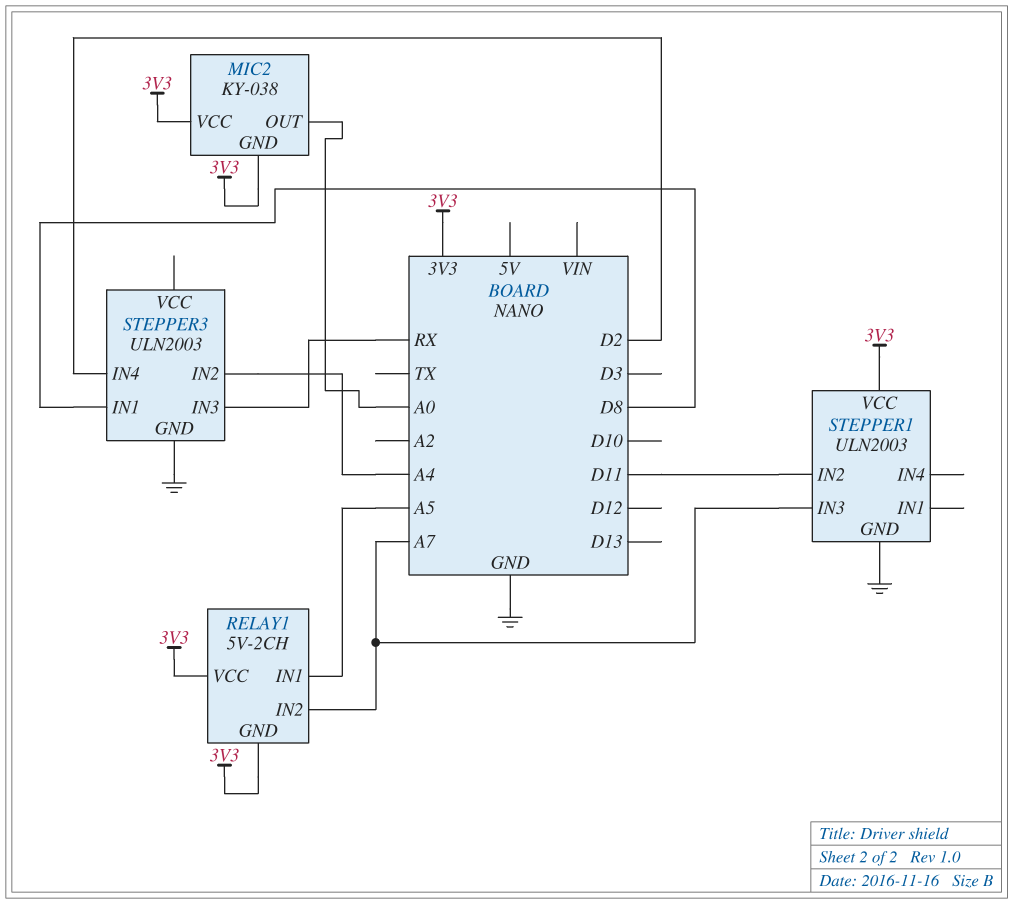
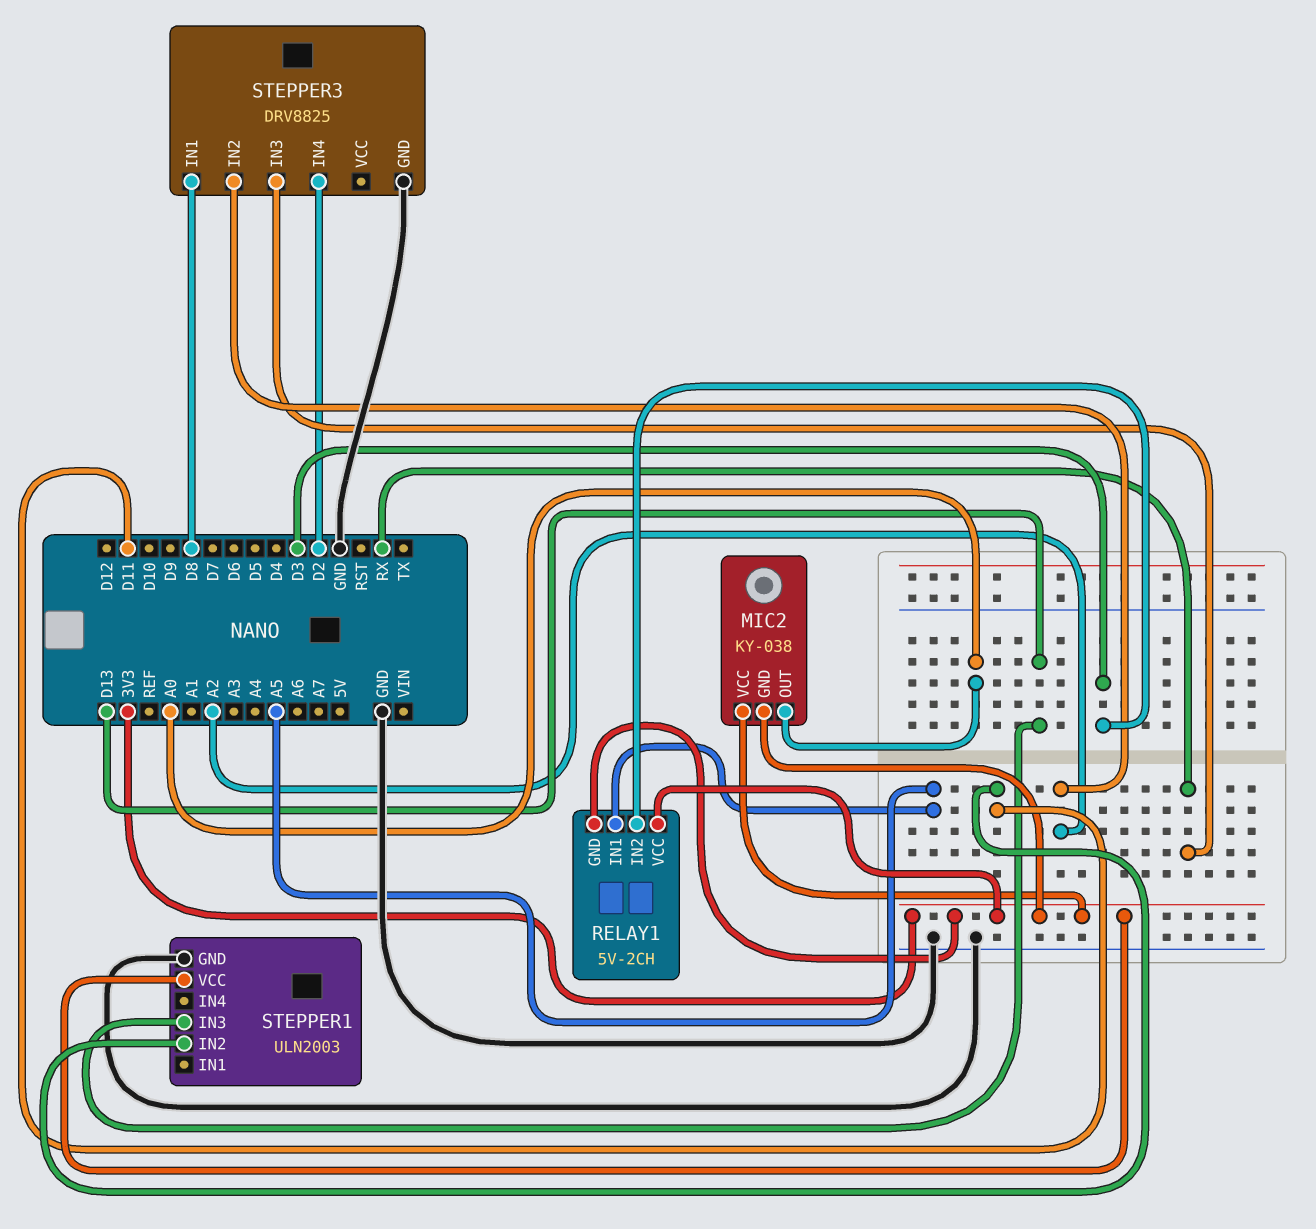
RELAY1 pin IN2: A7 -> D3
STEPPER1 pin IN3: A7 -> D13
STEPPER3: ULN2003 -> DRV8825
STEPPER3 pin IN2: A4 -> A2

